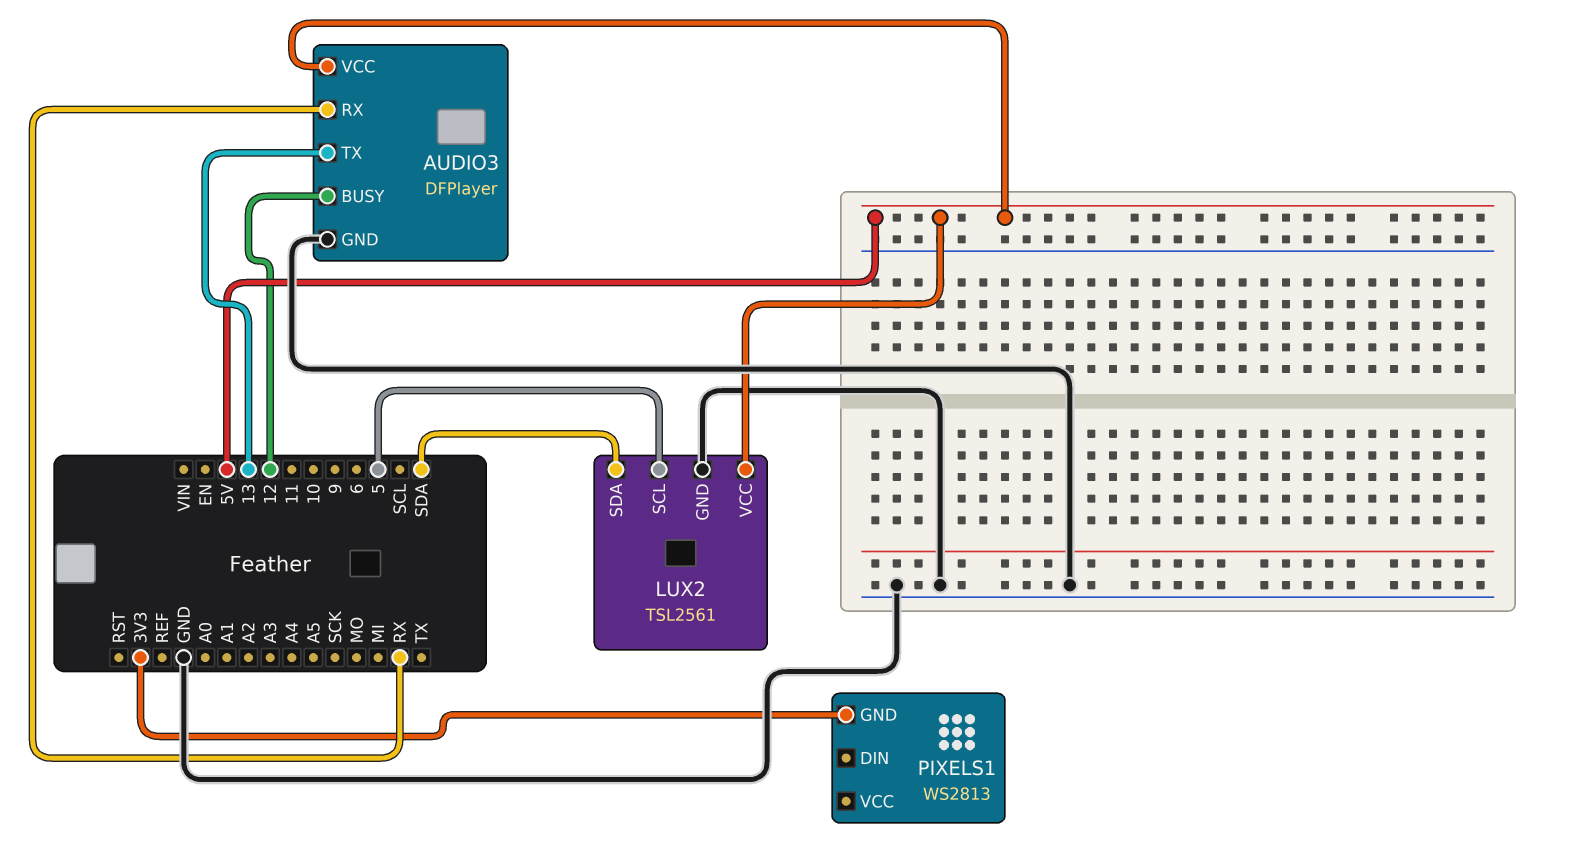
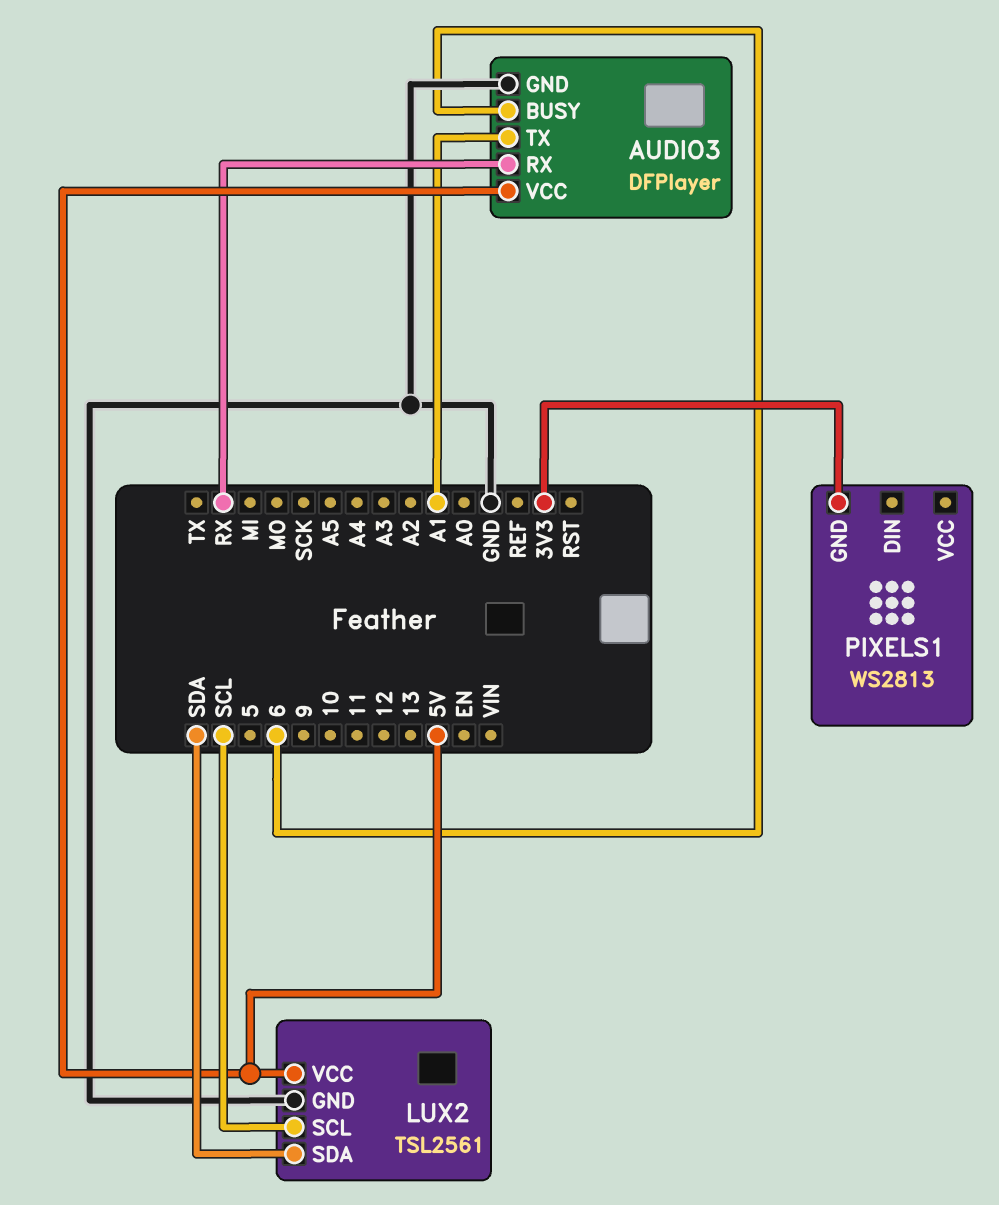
AUDIO3 pin BUSY: 12 -> 6
AUDIO3 pin TX: 13 -> A1
LUX2 pin SCL: 5 -> SCL

